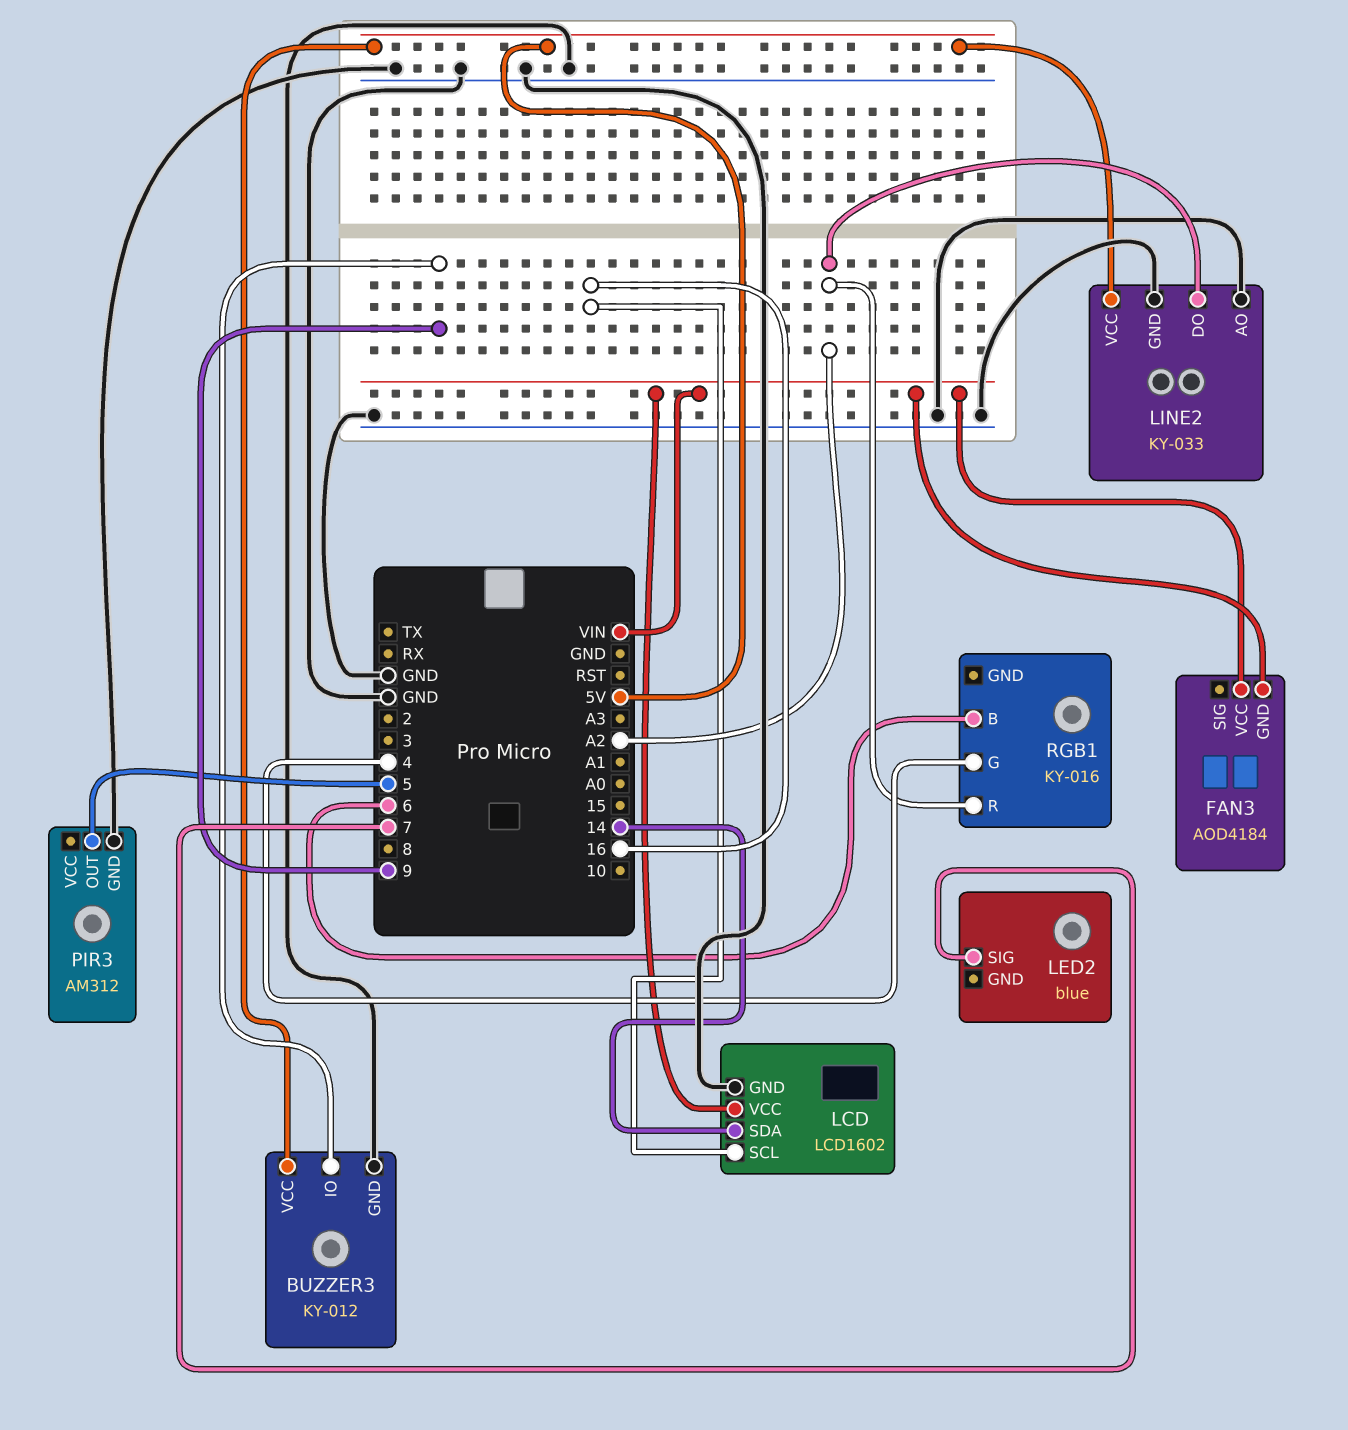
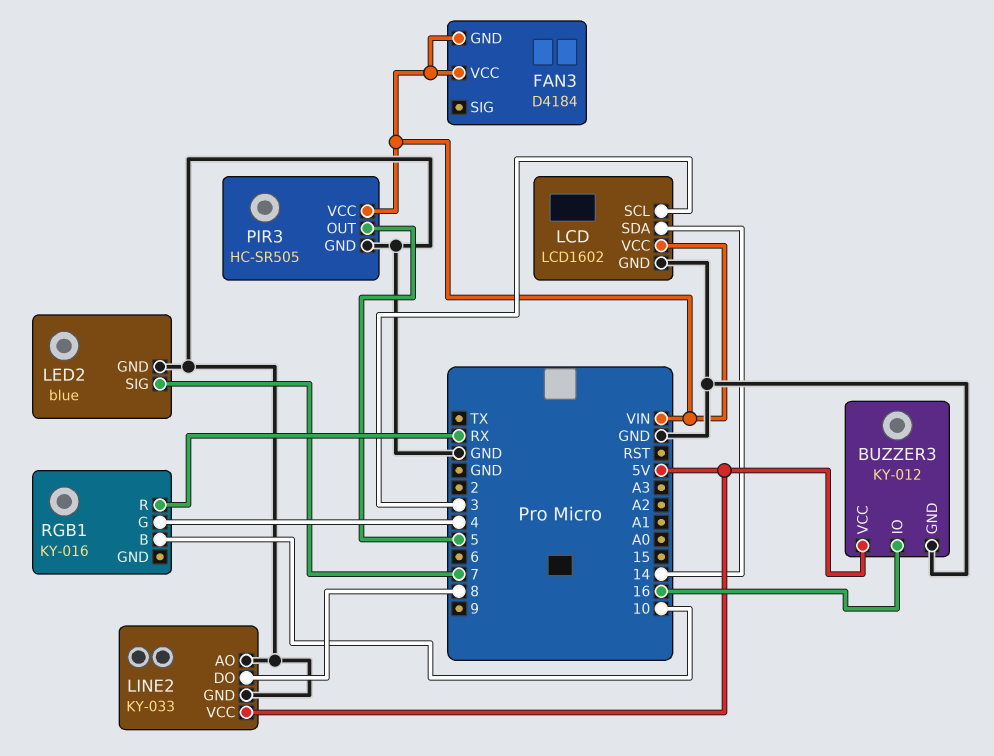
BUZZER3 pin IO: 9 -> 16
FAN3: AOD4184 -> D4184
LCD pin SCL: 16 -> 3
LED2 pin GND: none -> GND
LINE2 pin DO: A2 -> 8
PIR3: AM312 -> HC-SR505
PIR3 pin VCC: none -> VIN
RGB1 pin B: 6 -> 10
RGB1 pin R: A2 -> RX

